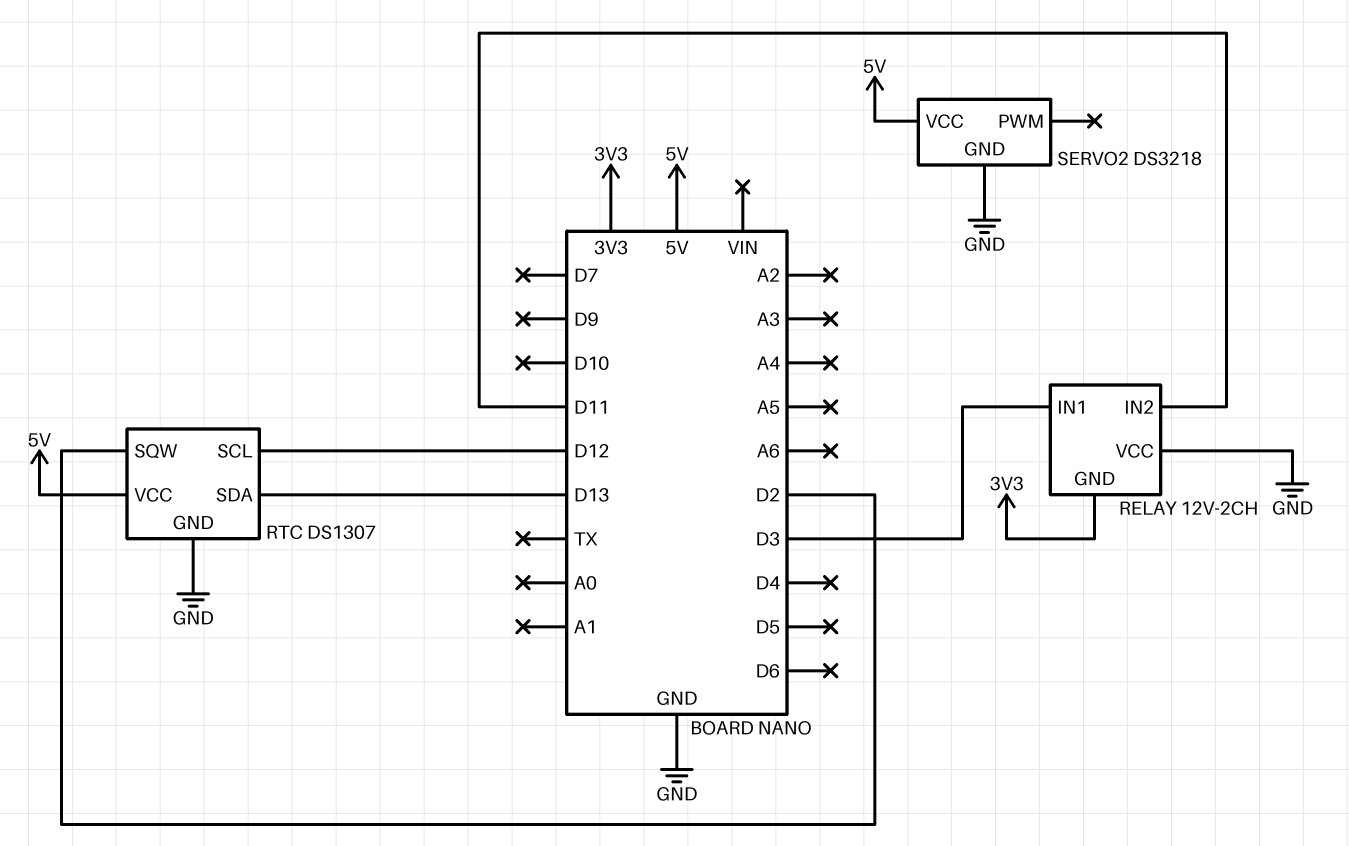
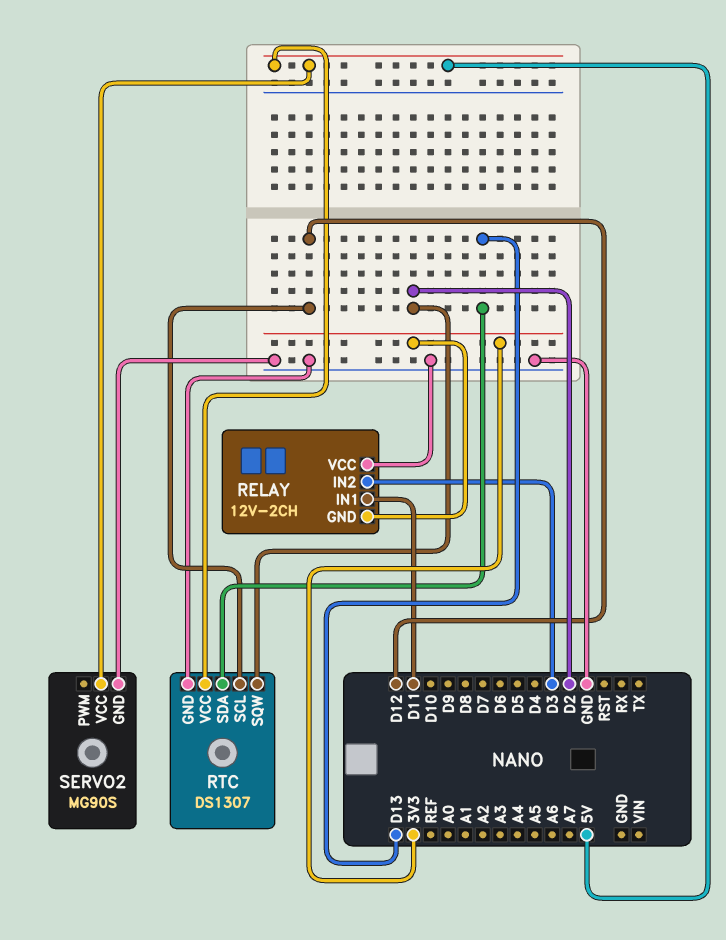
RELAY pin IN1: D3 -> D11
RELAY pin IN2: D11 -> D3
SERVO2: DS3218 -> MG90S

